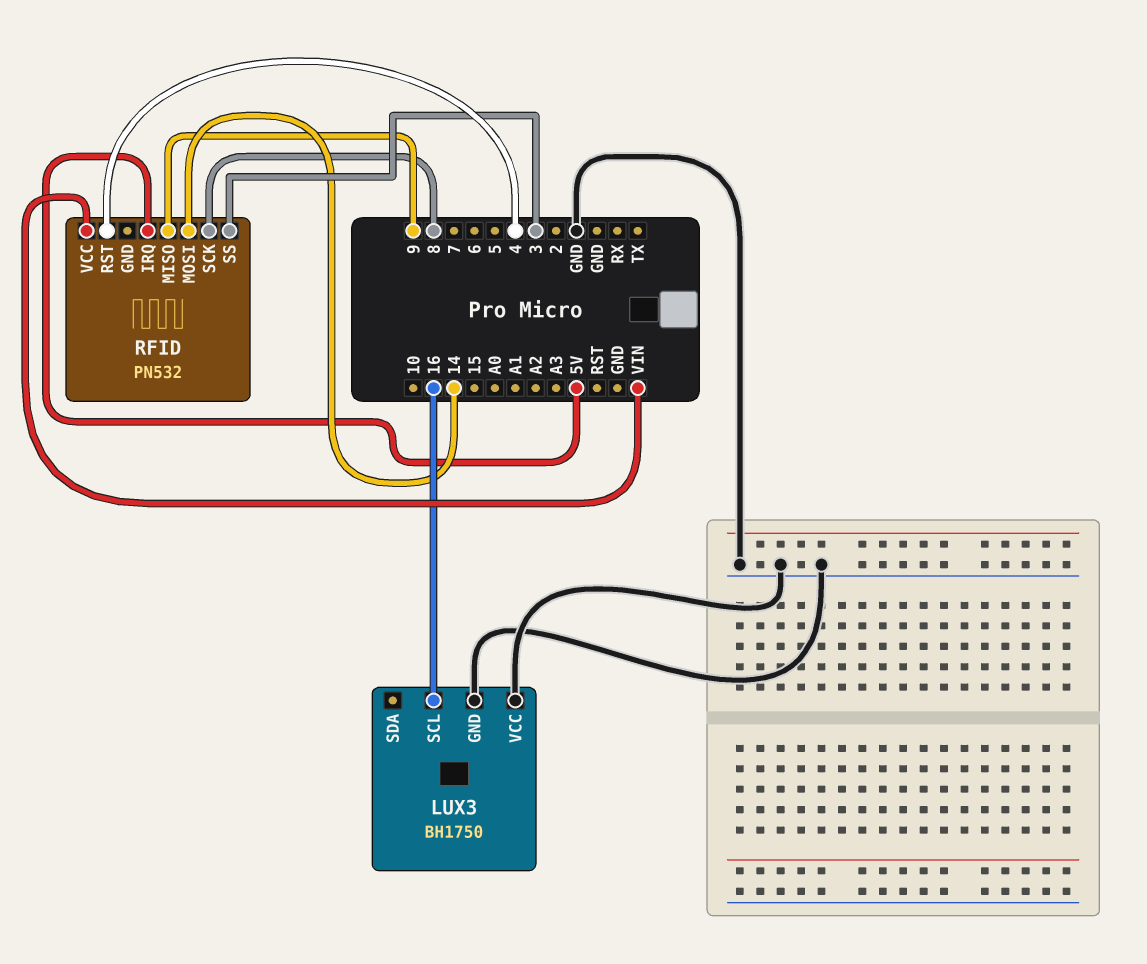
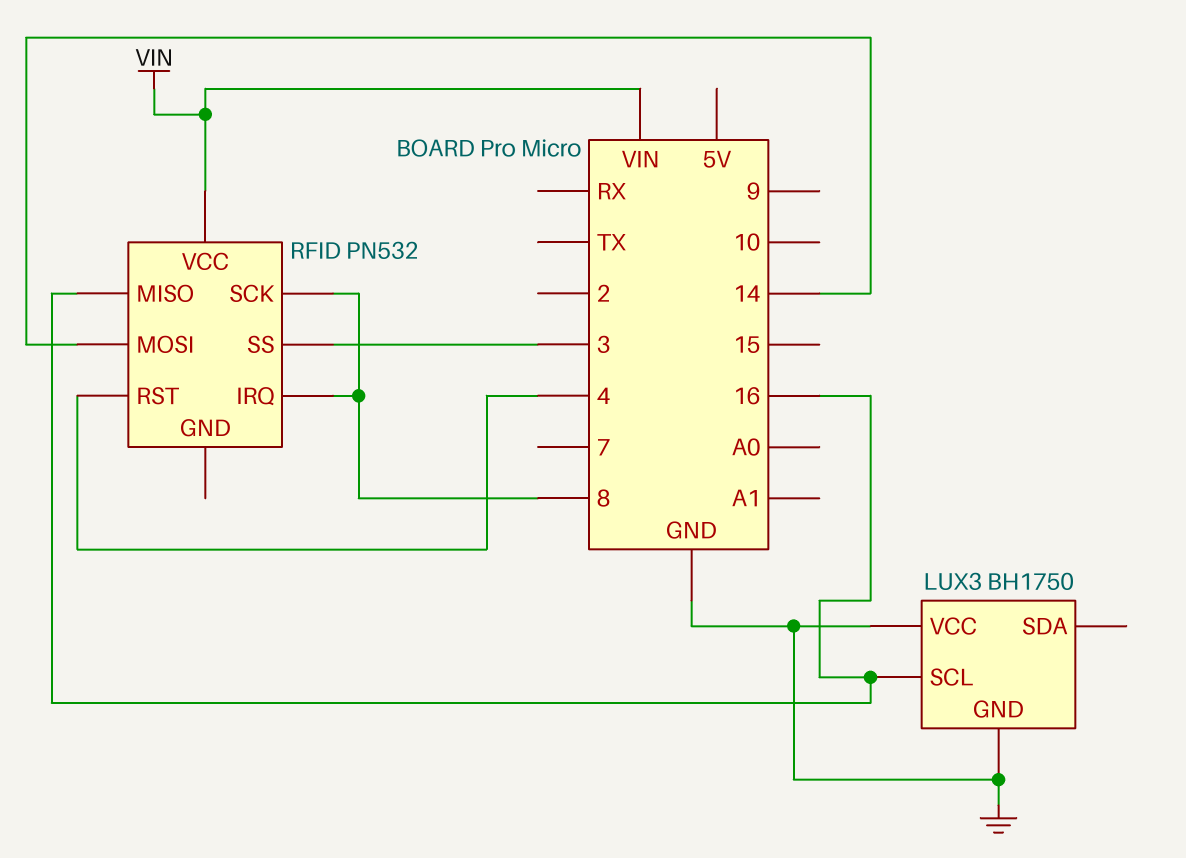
RFID pin IRQ: 5V -> 8
RFID pin MISO: 9 -> 16

